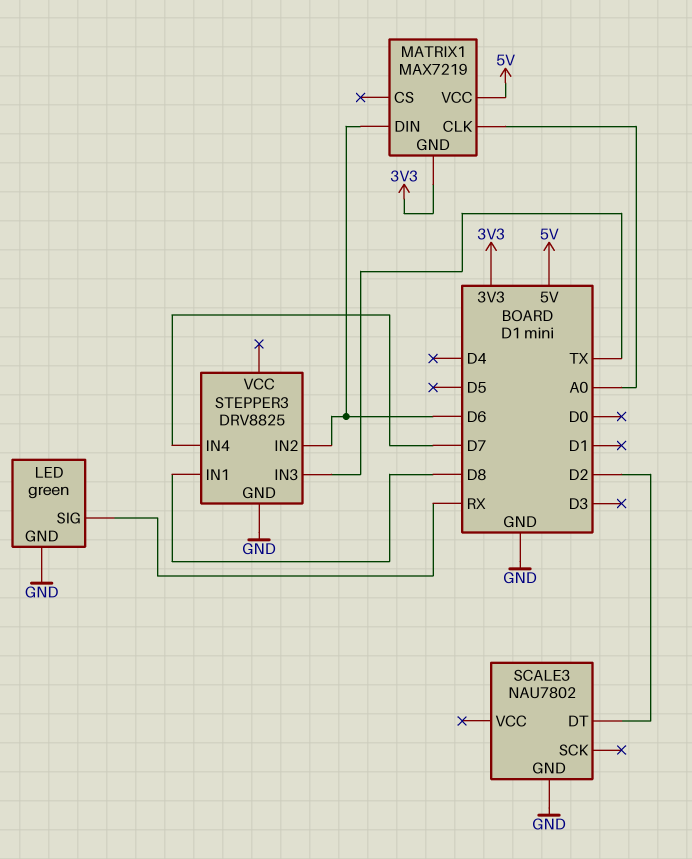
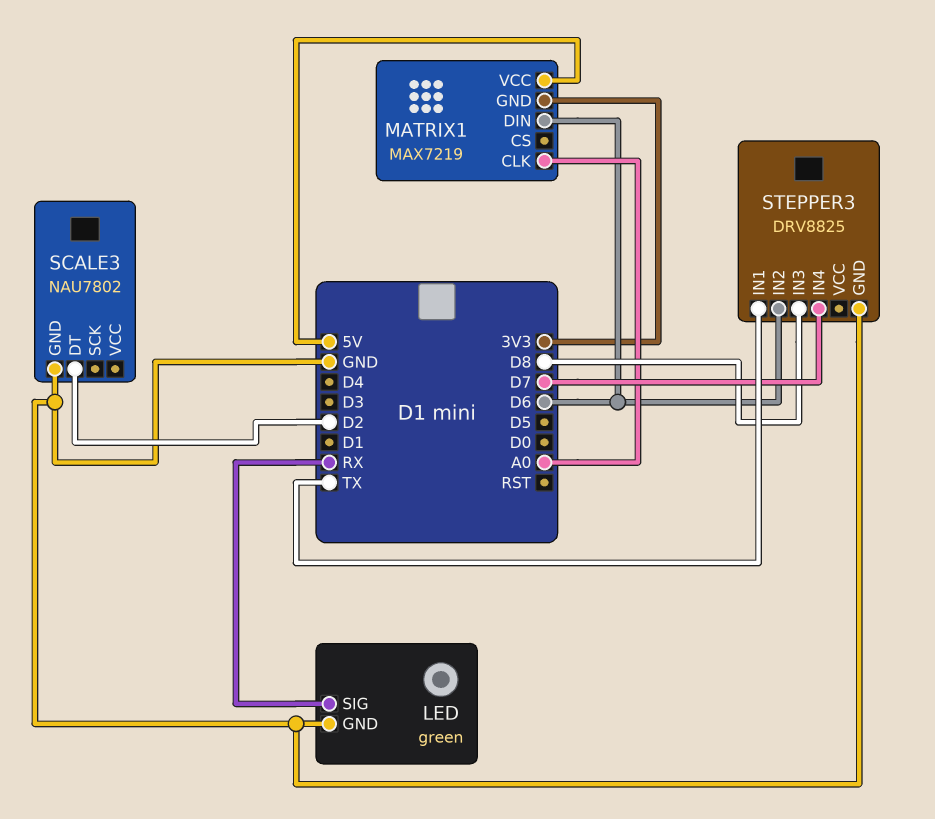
STEPPER3 pin IN1: D8 -> TX
STEPPER3 pin IN3: TX -> D8

